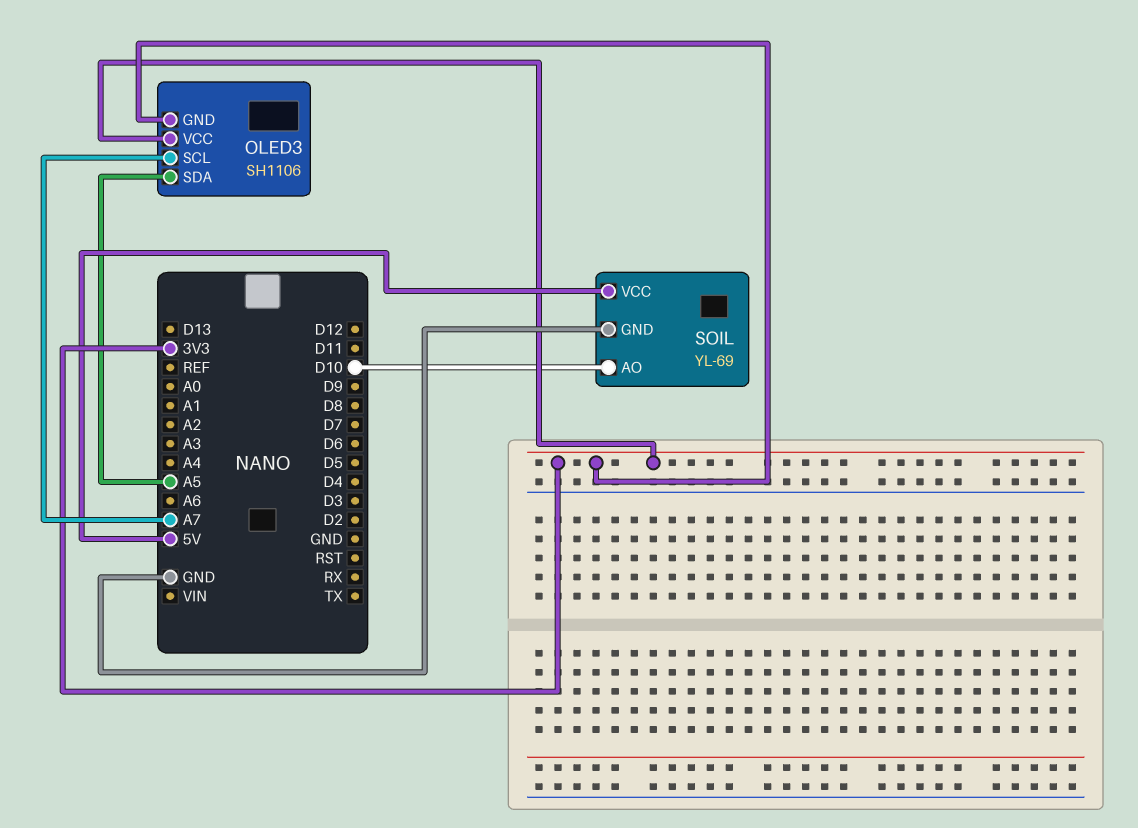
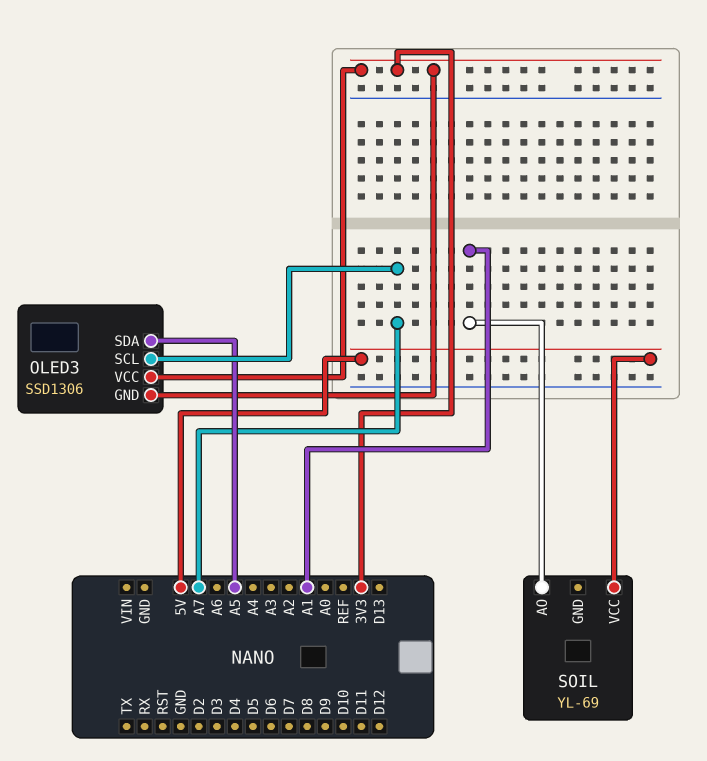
OLED3: SH1106 -> SSD1306
SOIL pin AO: D10 -> A1
SOIL pin GND: GND -> none

